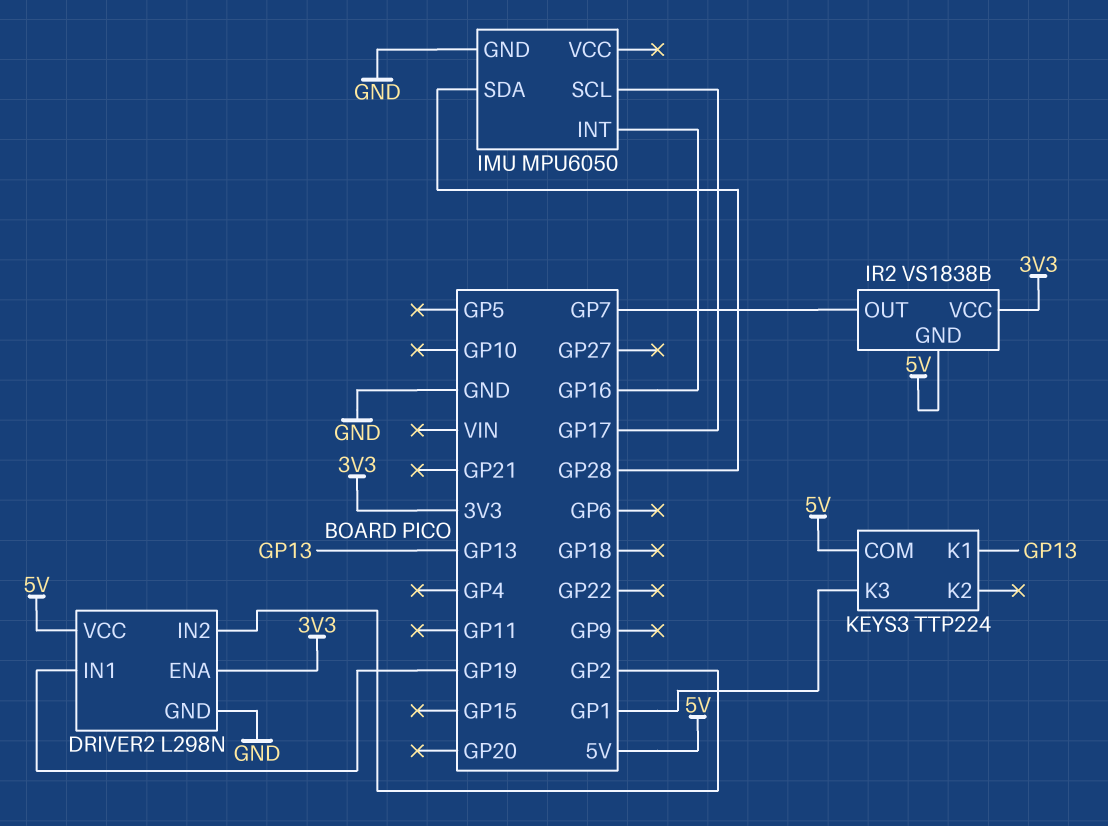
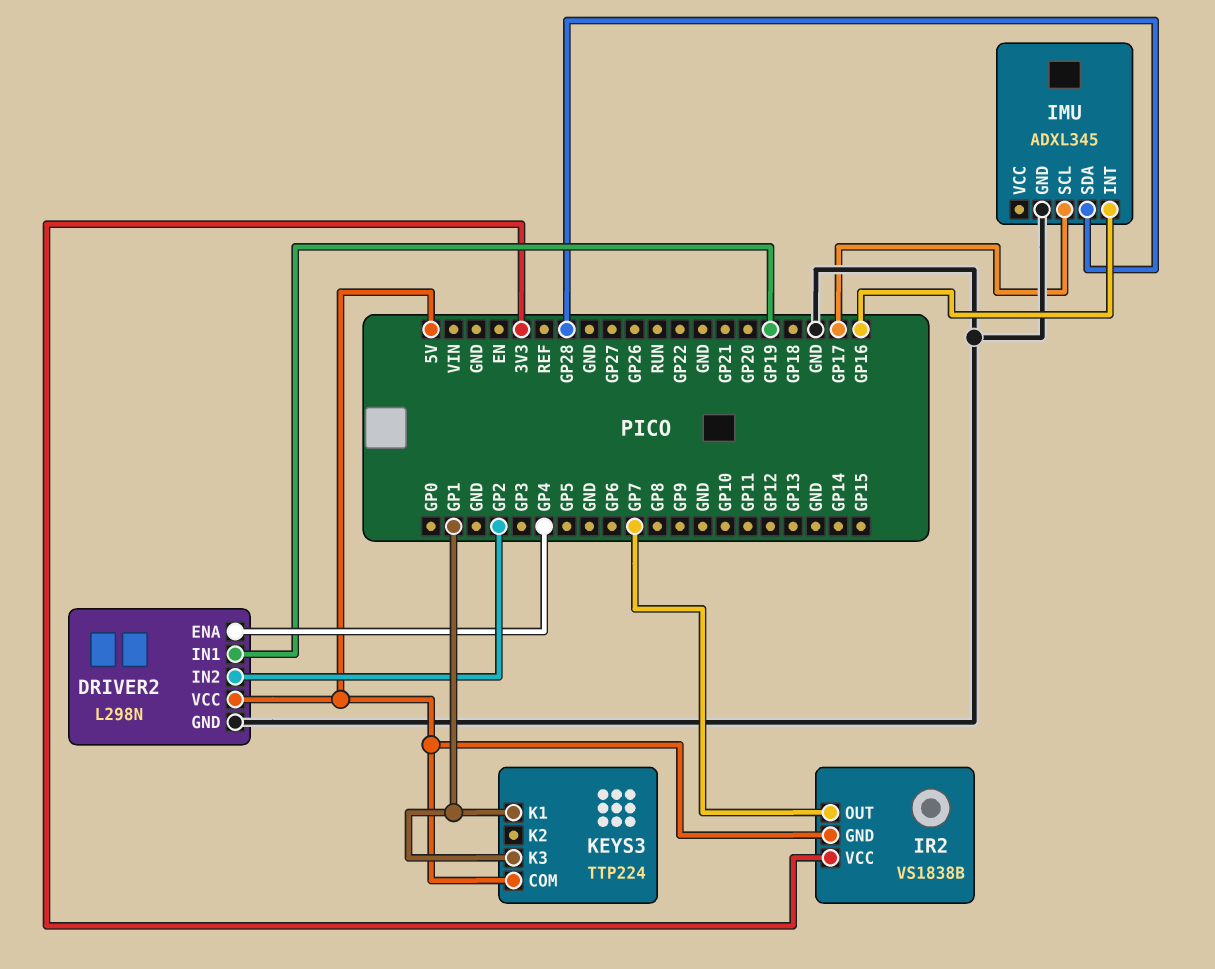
DRIVER2 pin ENA: 3V3 -> GP4
IMU: MPU6050 -> ADXL345
KEYS3 pin K1: GP13 -> GP1

